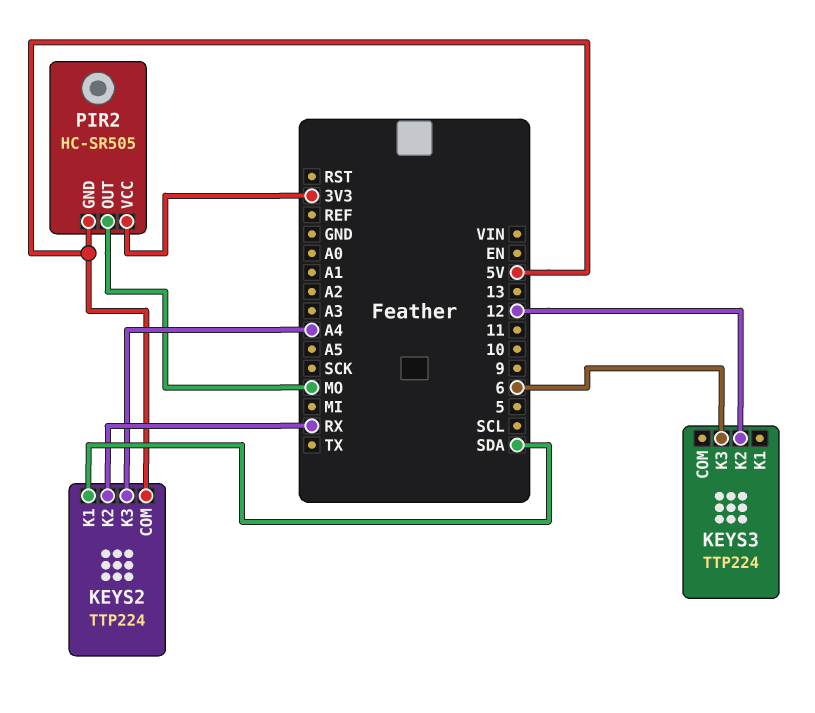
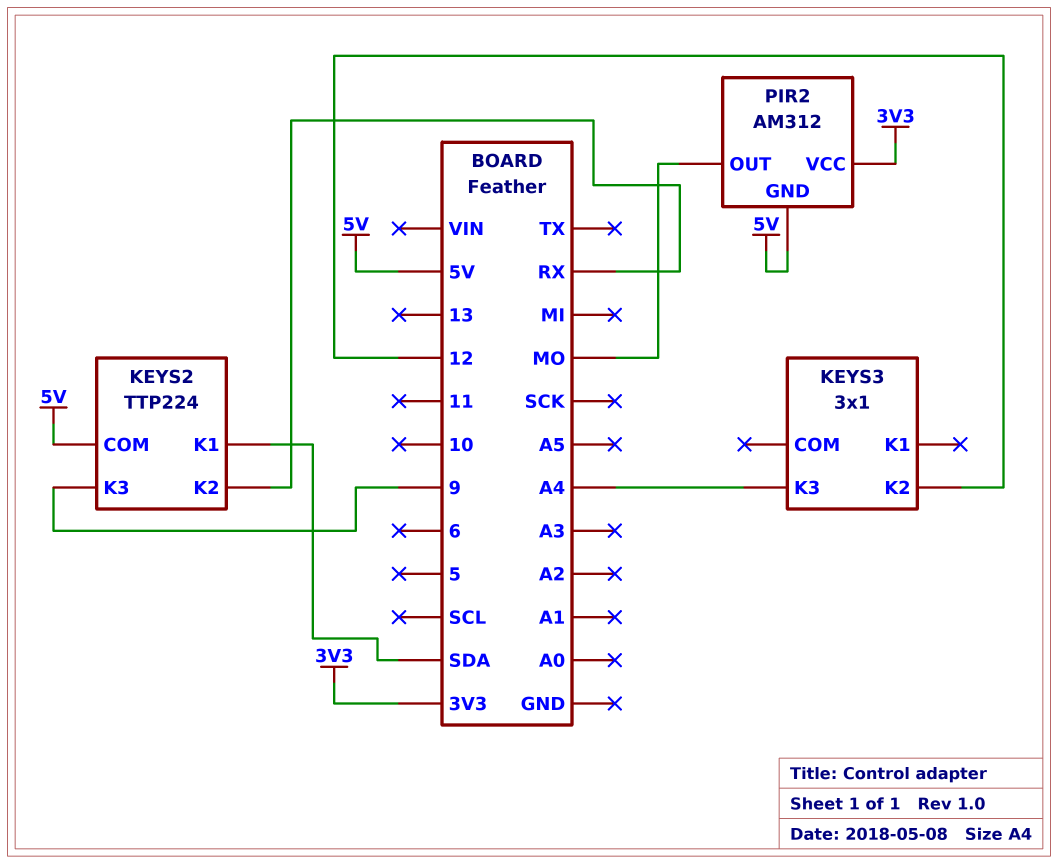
KEYS2 pin K3: A4 -> 9
KEYS3: TTP224 -> 3x1
KEYS3 pin K3: 6 -> A4
PIR2: HC-SR505 -> AM312

